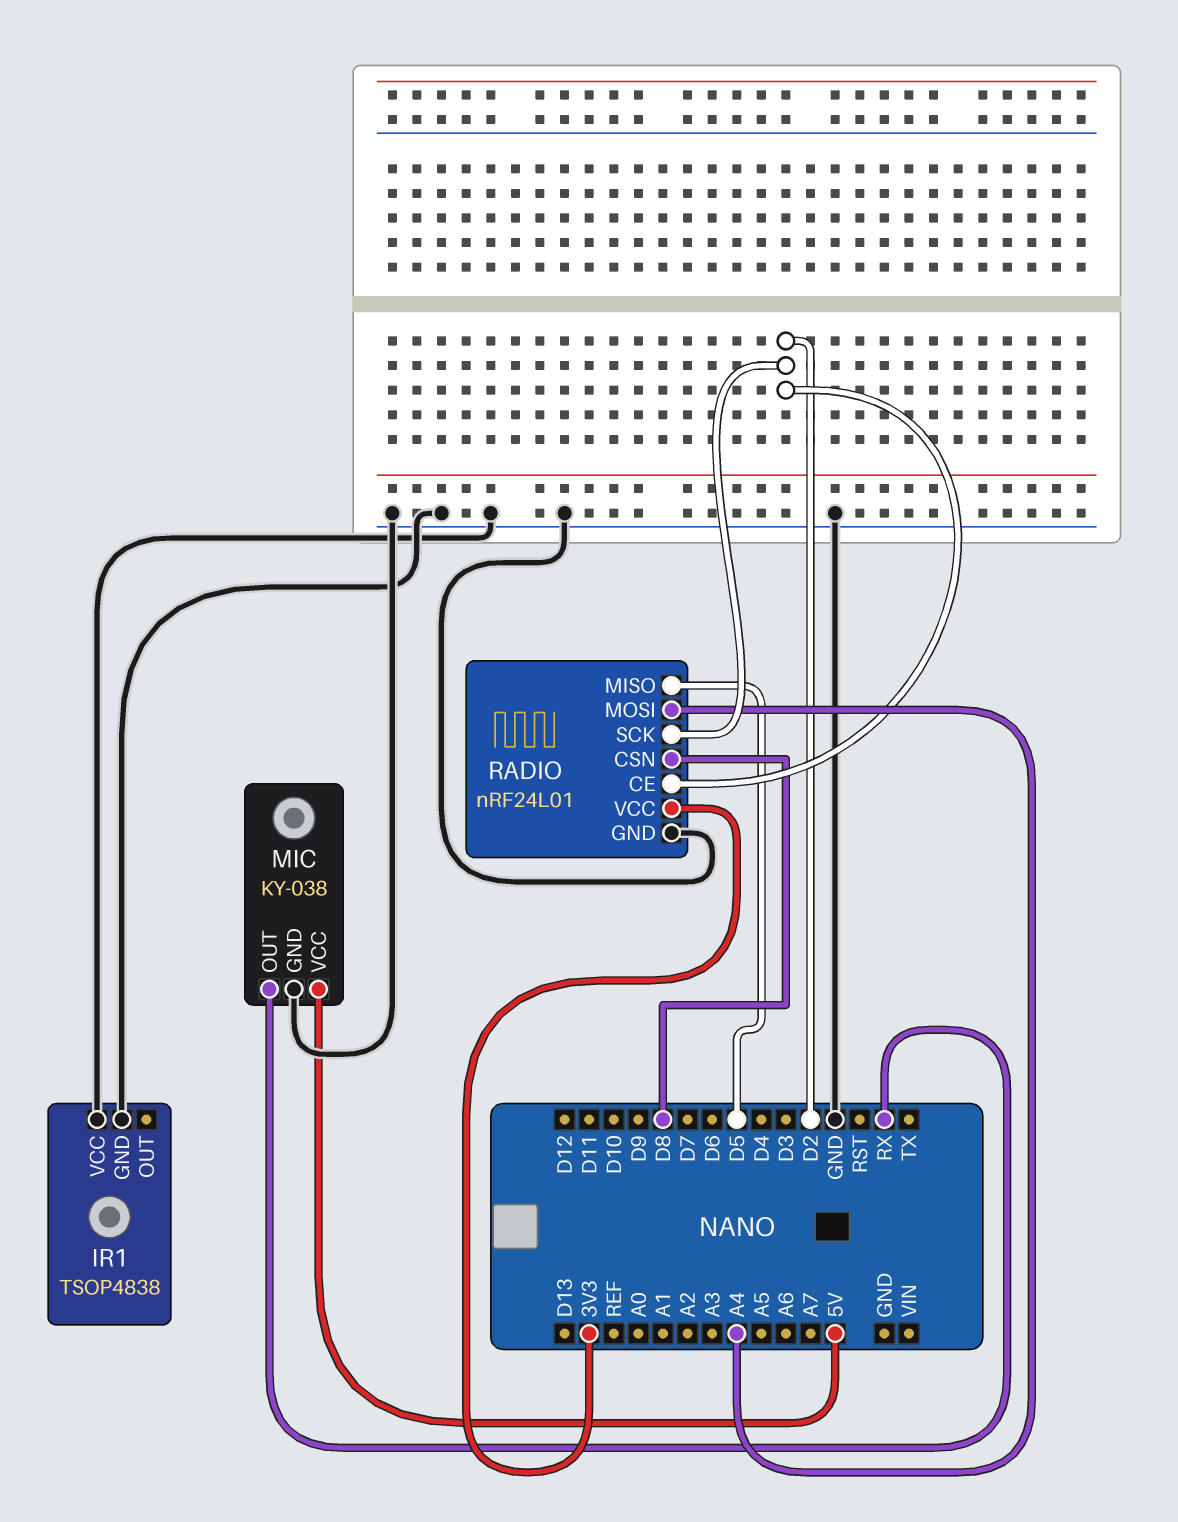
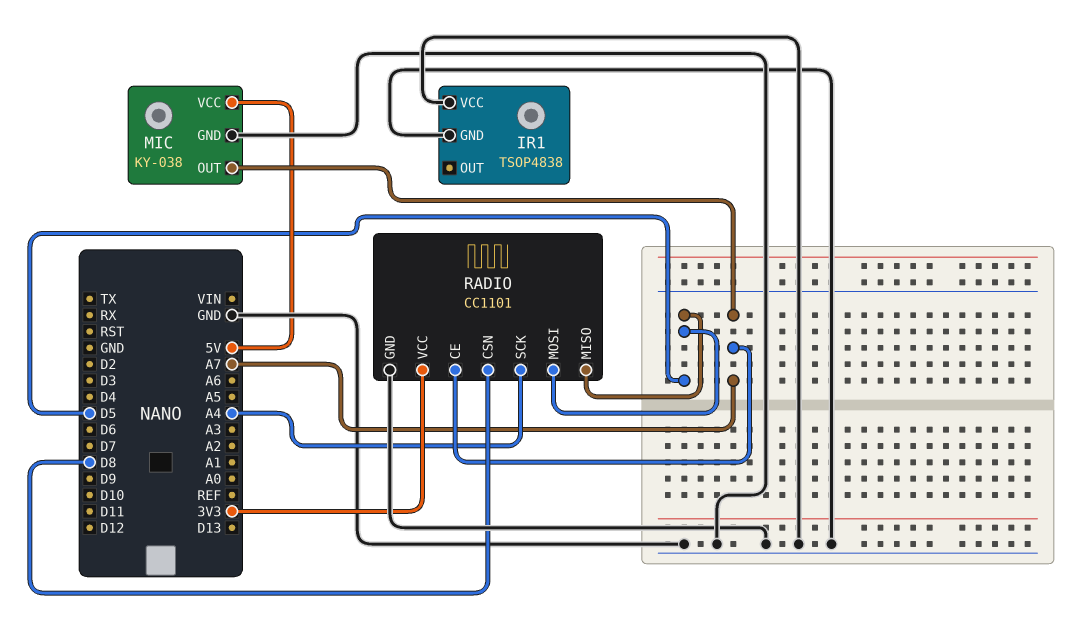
MIC pin OUT: RX -> A7
RADIO: nRF24L01 -> CC1101
RADIO pin CE: D2 -> A7
RADIO pin MOSI: A4 -> D5
RADIO pin SCK: D2 -> A4

